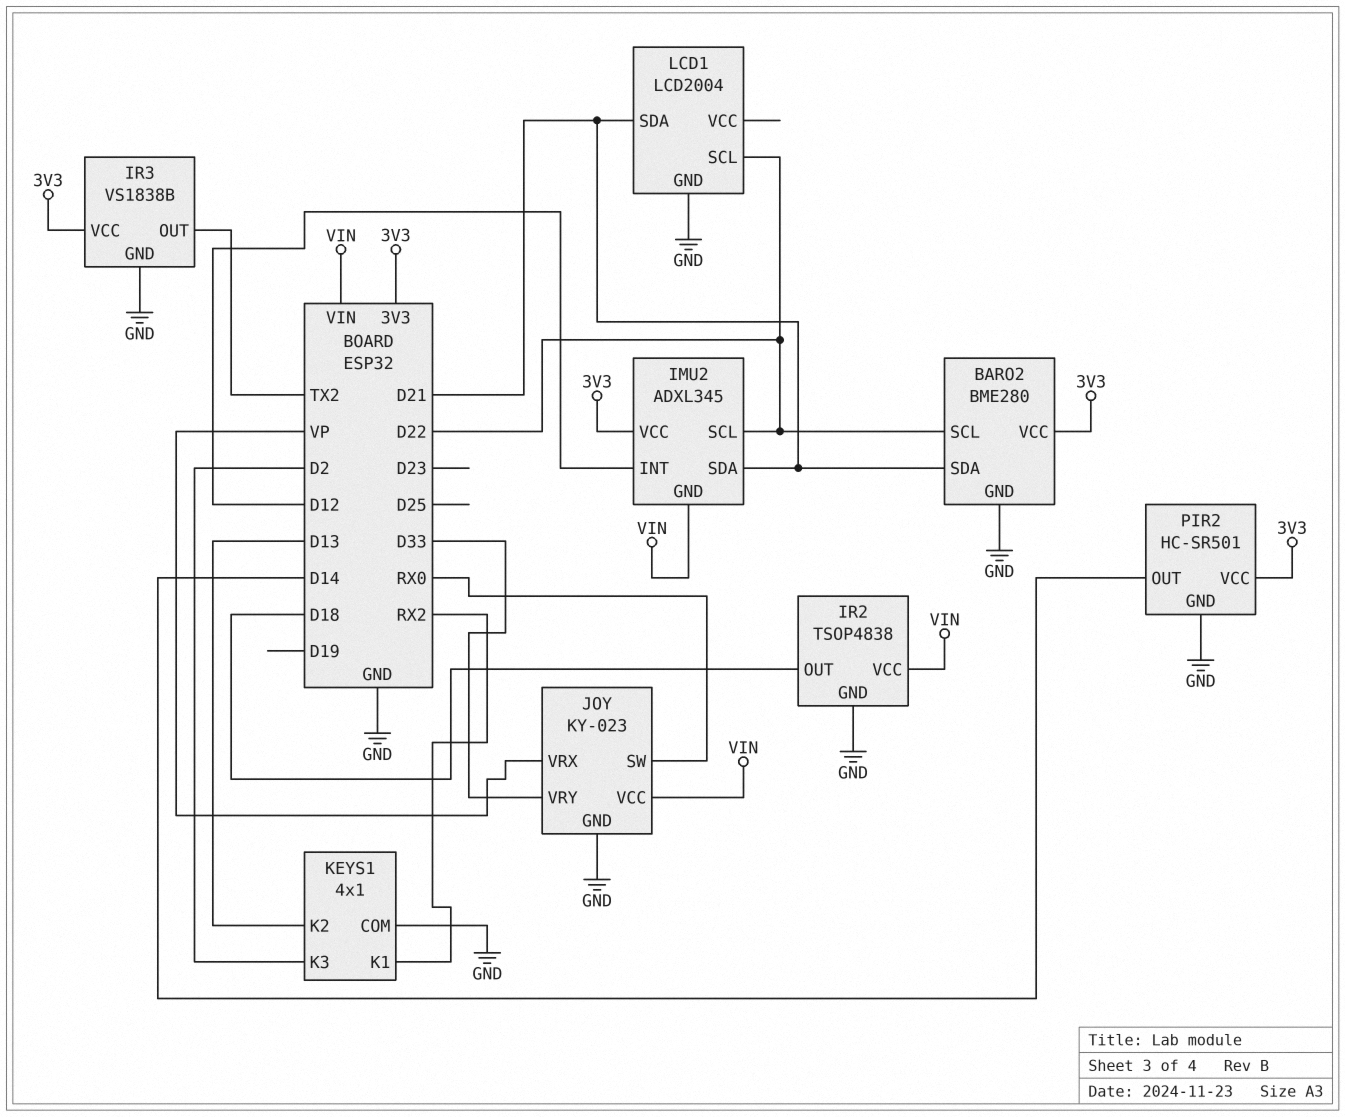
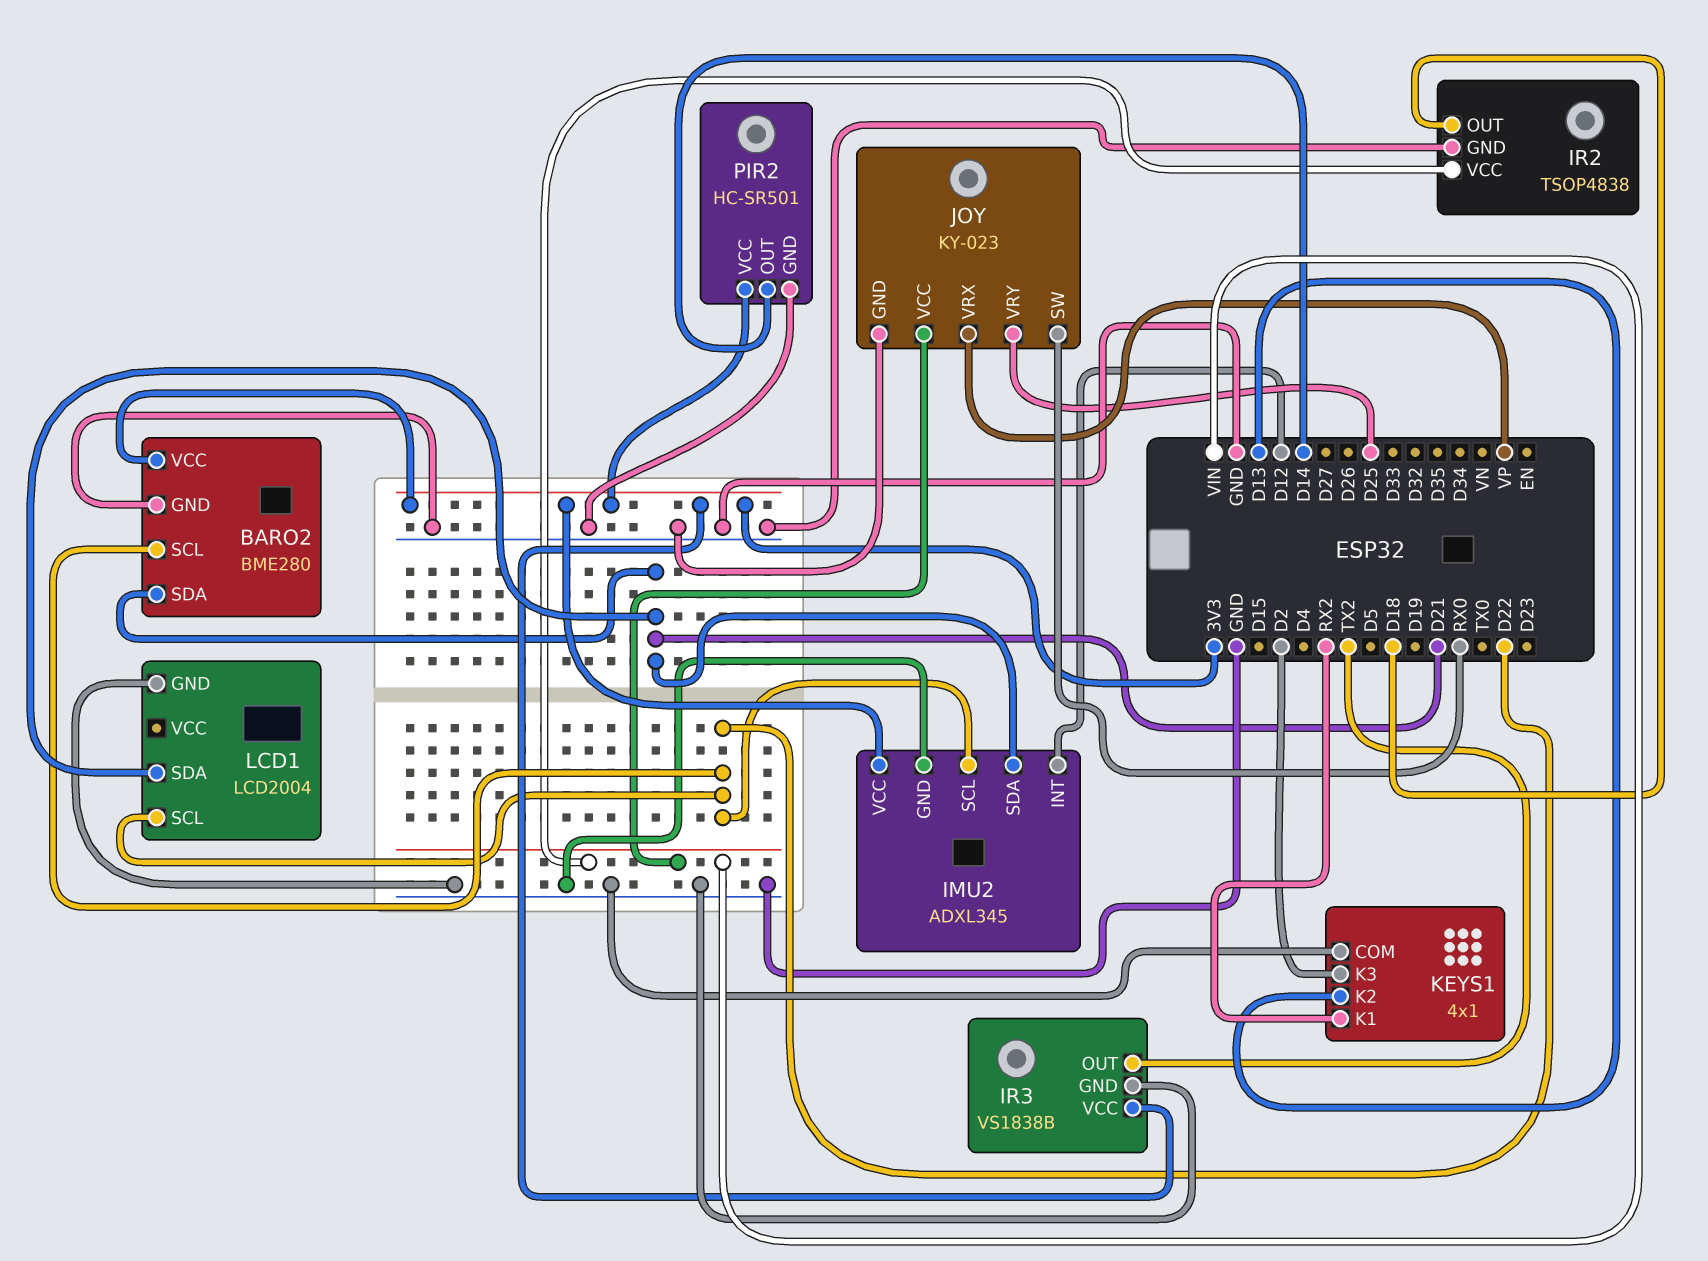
IMU2 pin GND: VIN -> GND
JOY pin VRY: D33 -> D25

